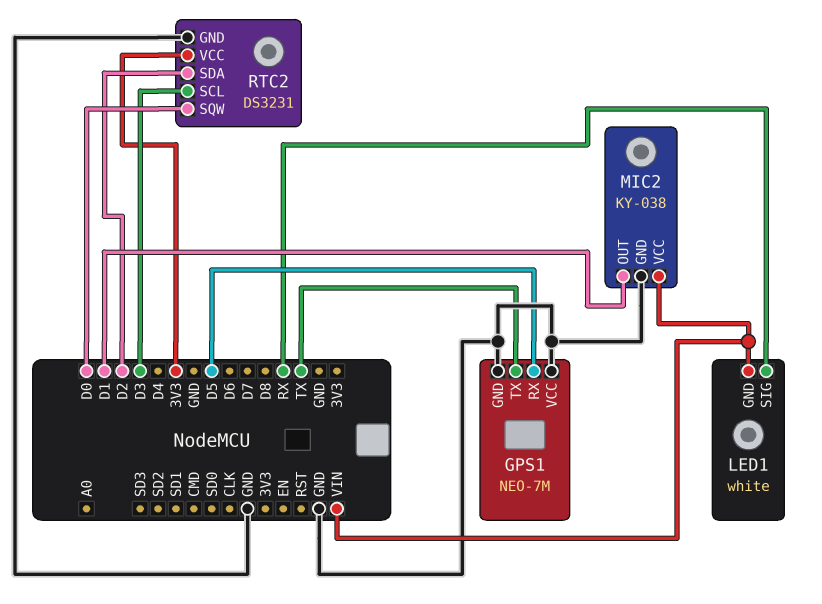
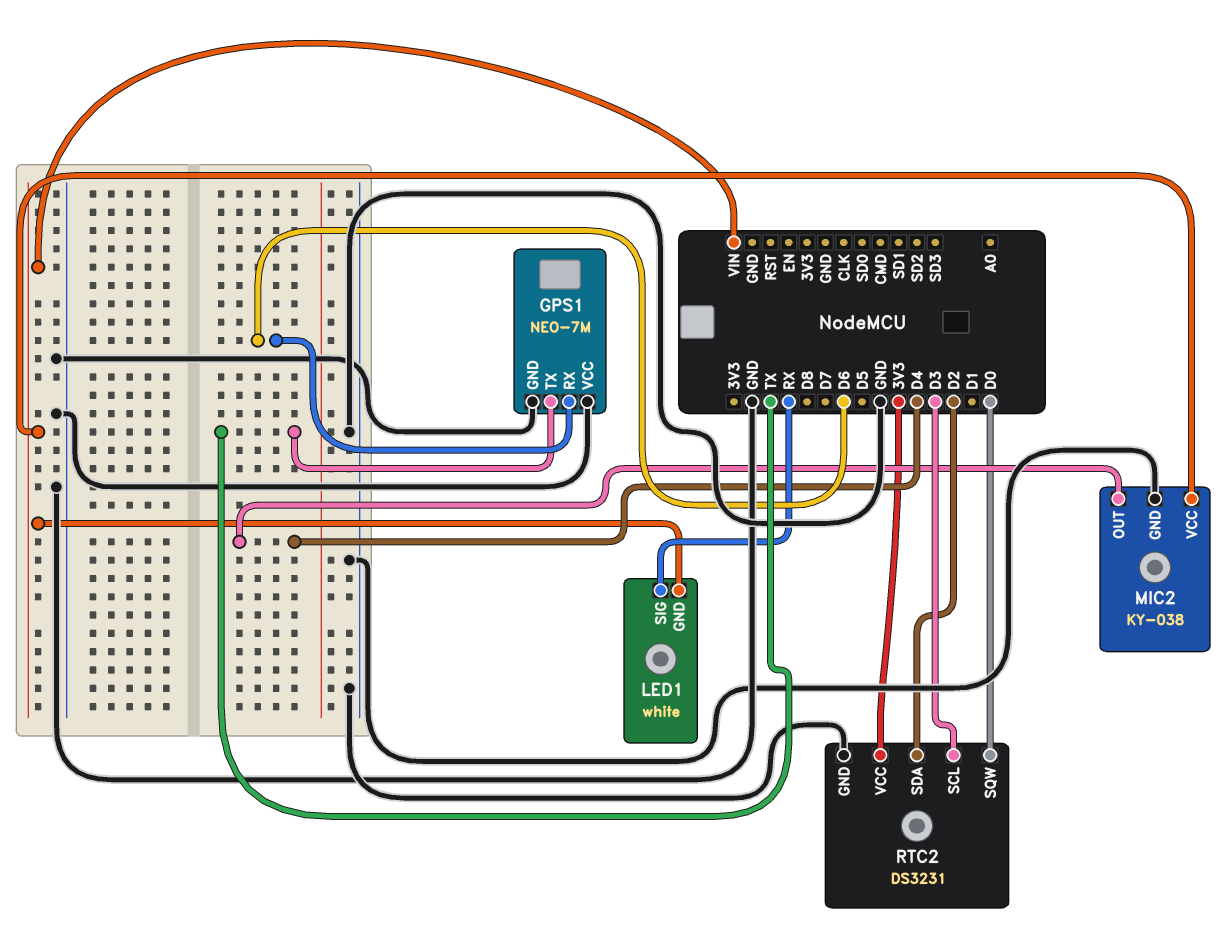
GPS1 pin RX: D5 -> D6
MIC2 pin OUT: D1 -> D4

